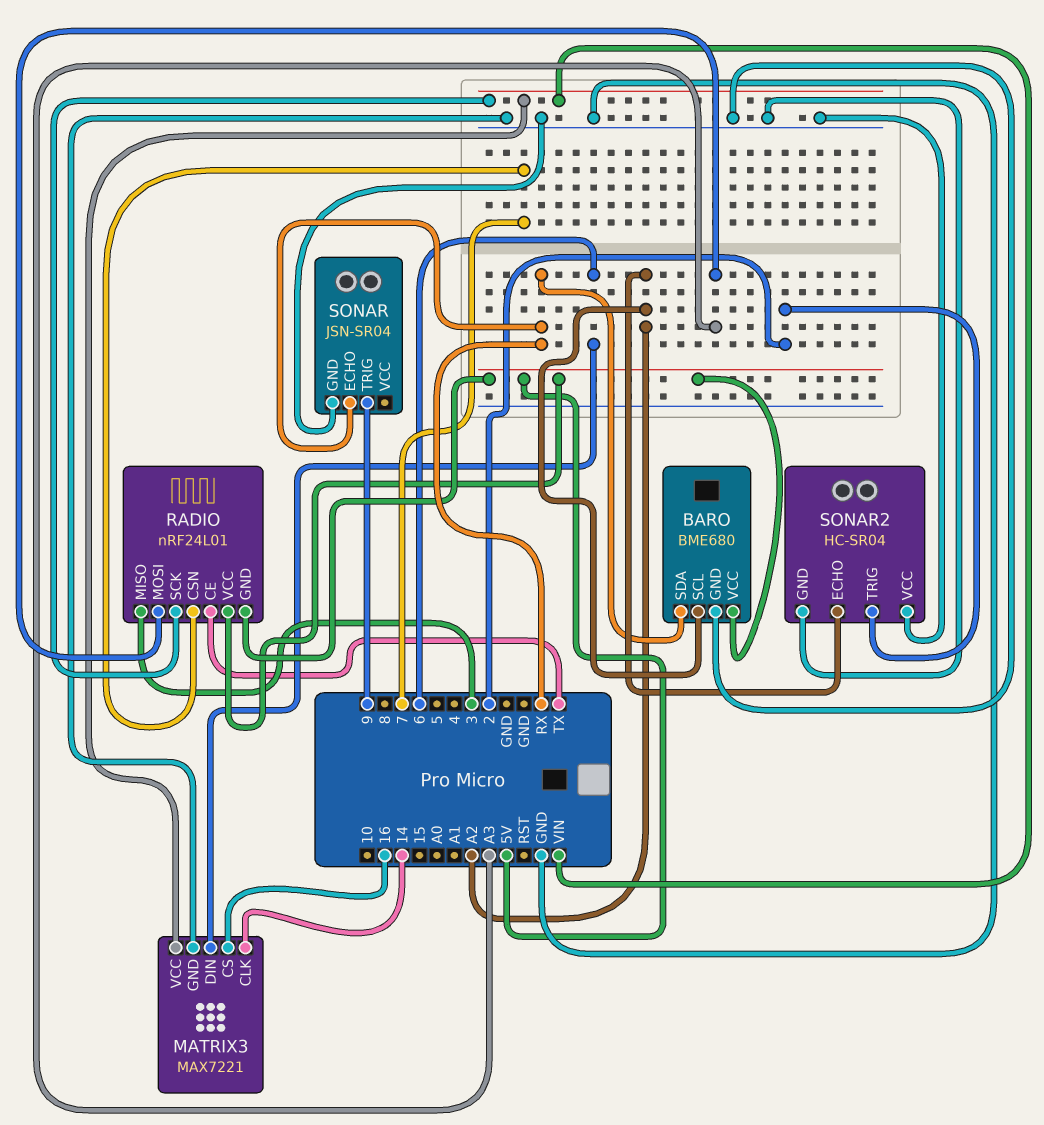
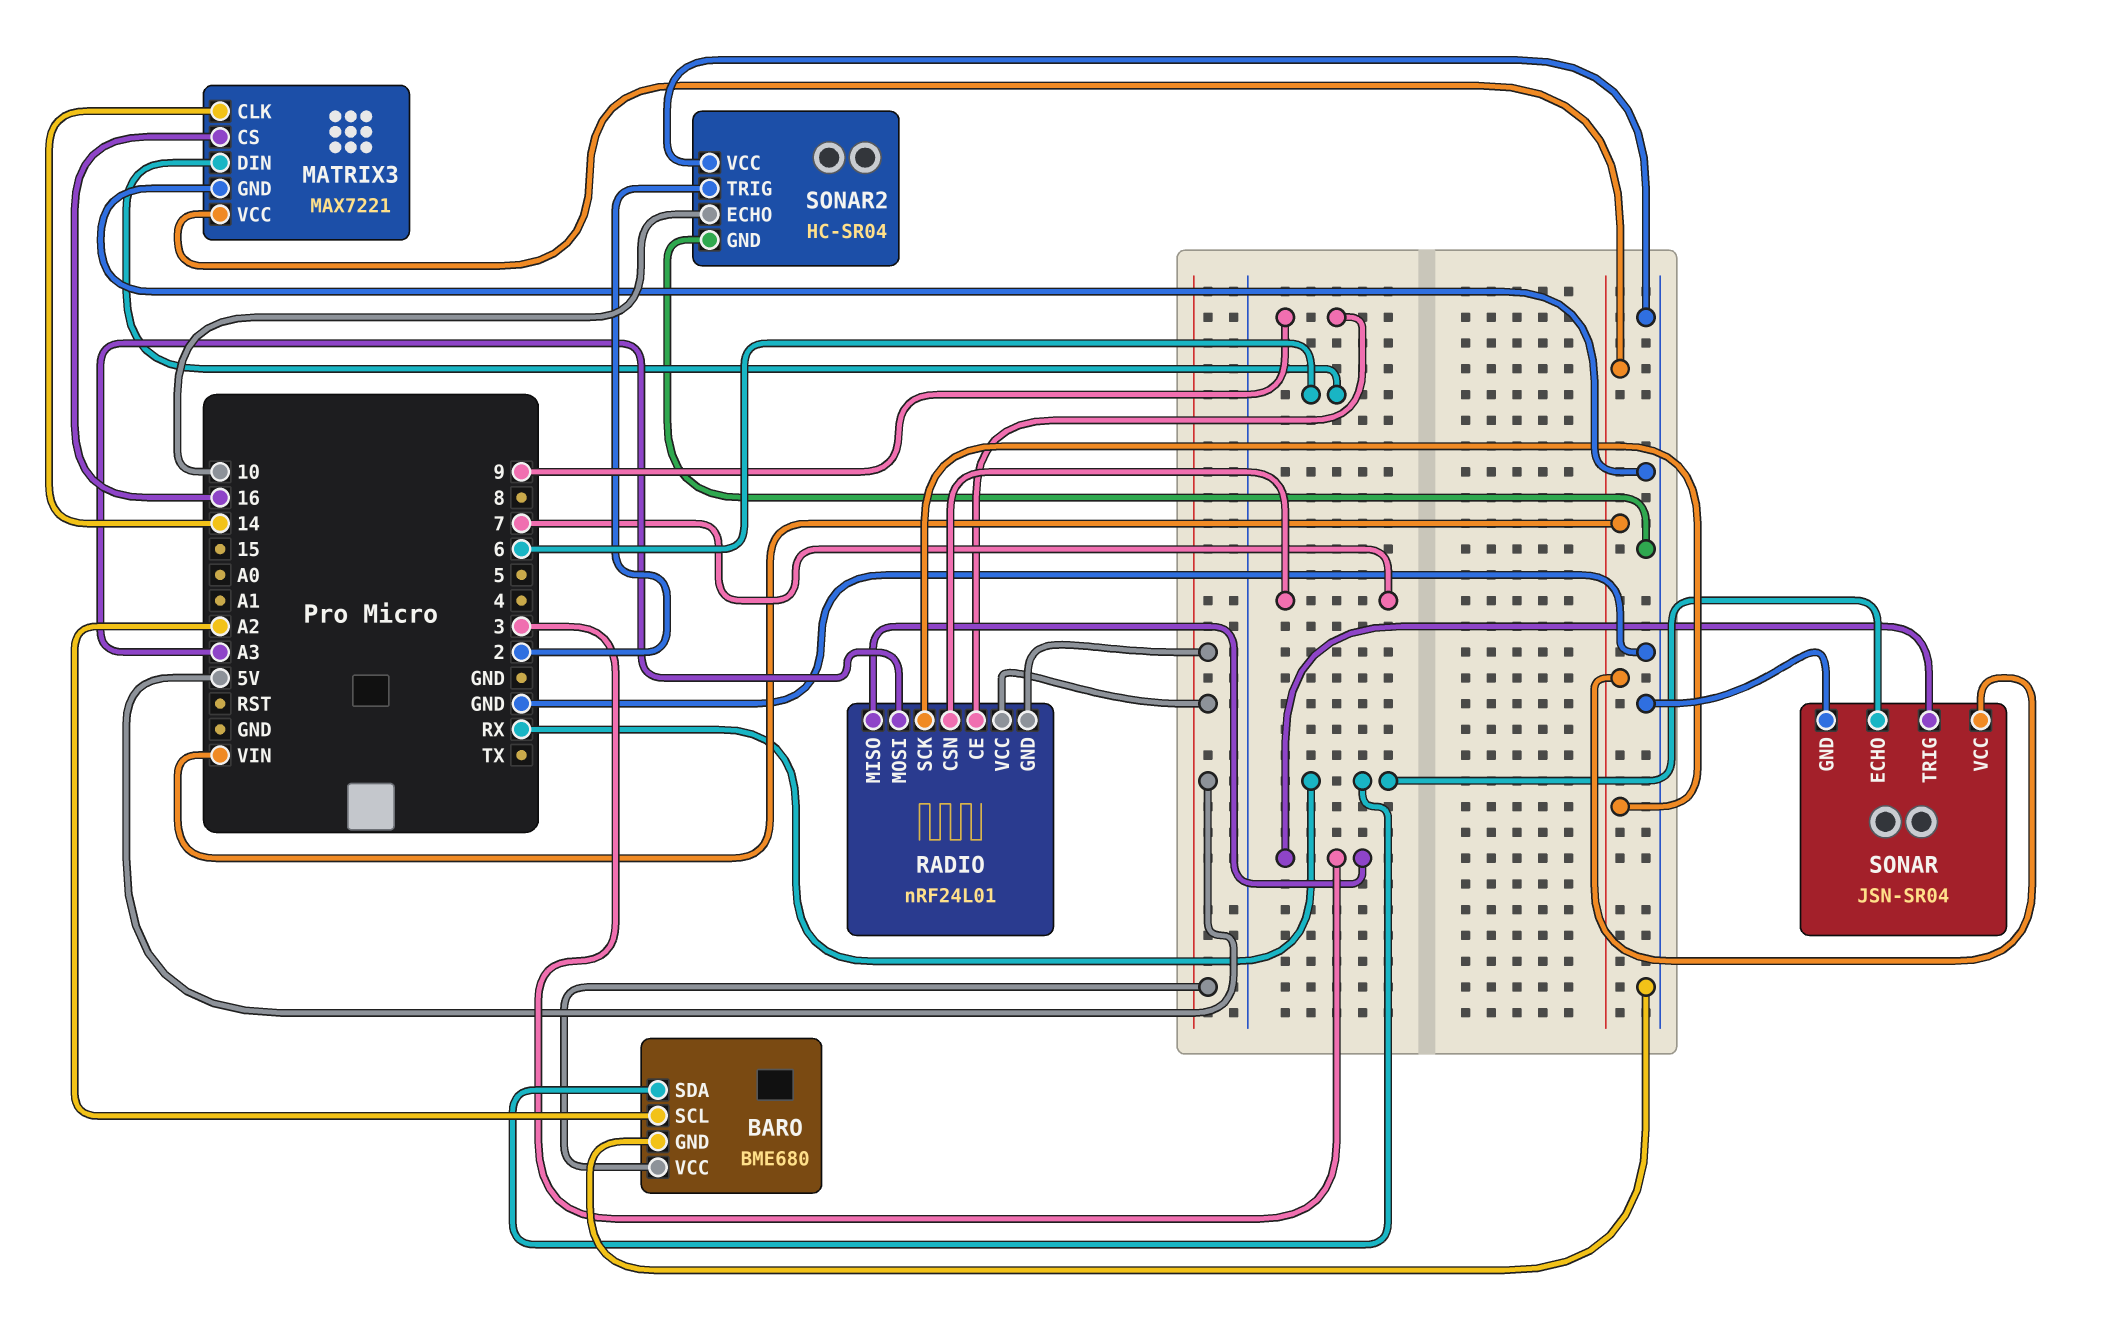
RADIO pin CE: TX -> 9
SONAR pin TRIG: 9 -> 3
SONAR pin VCC: none -> VIN
SONAR2 pin ECHO: A2 -> 10

